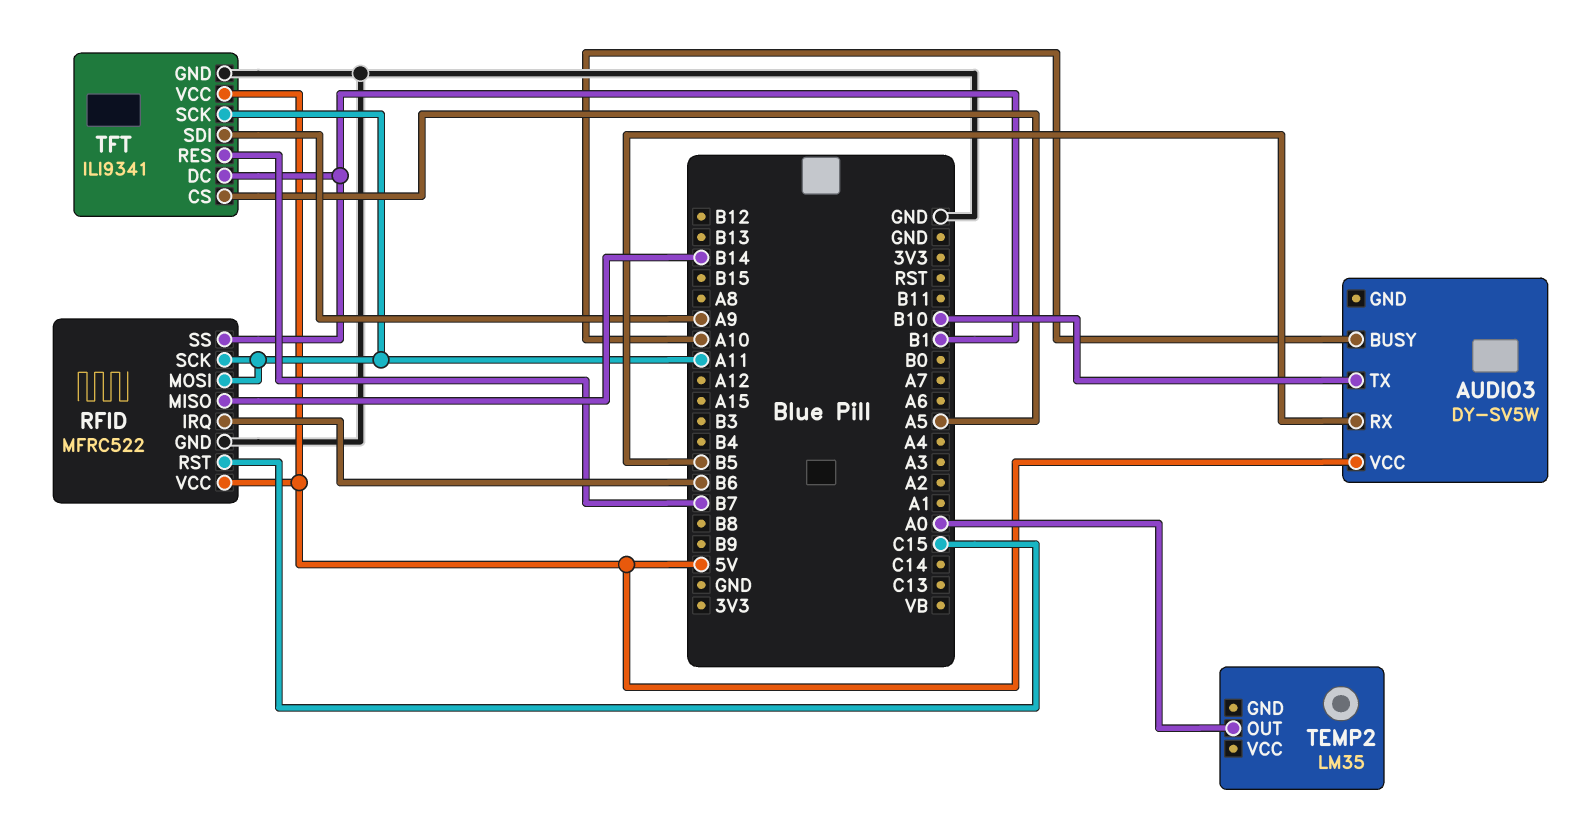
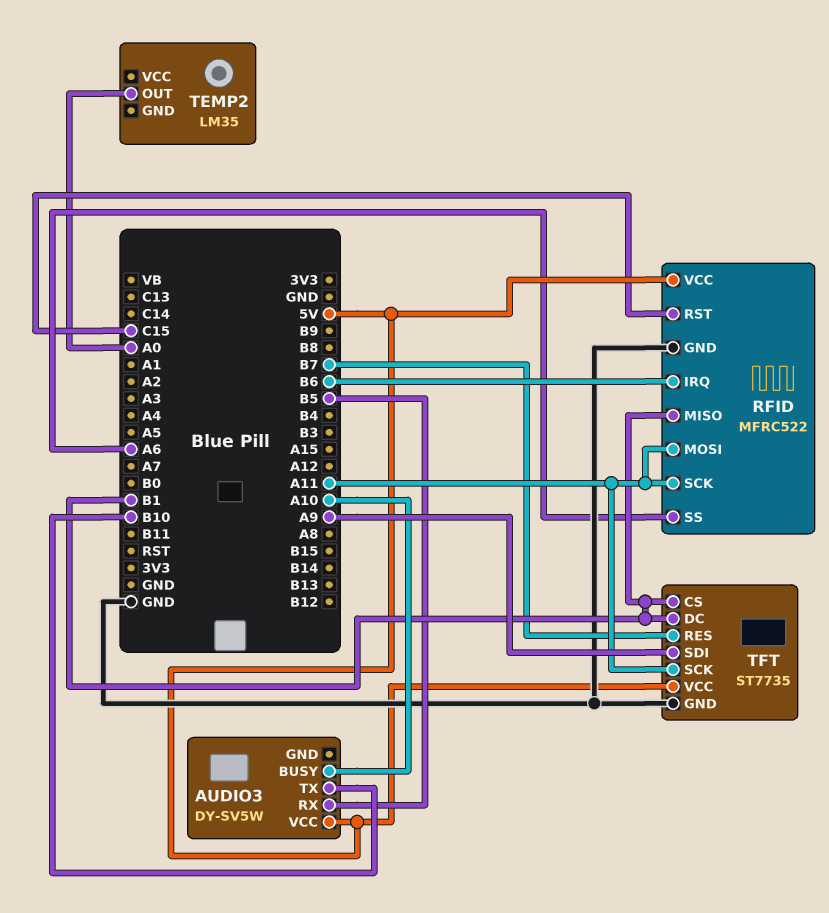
RFID pin MISO: B14 -> B1
RFID pin SS: B1 -> A6
TFT: ILI9341 -> ST7735
TFT pin CS: A5 -> B1

